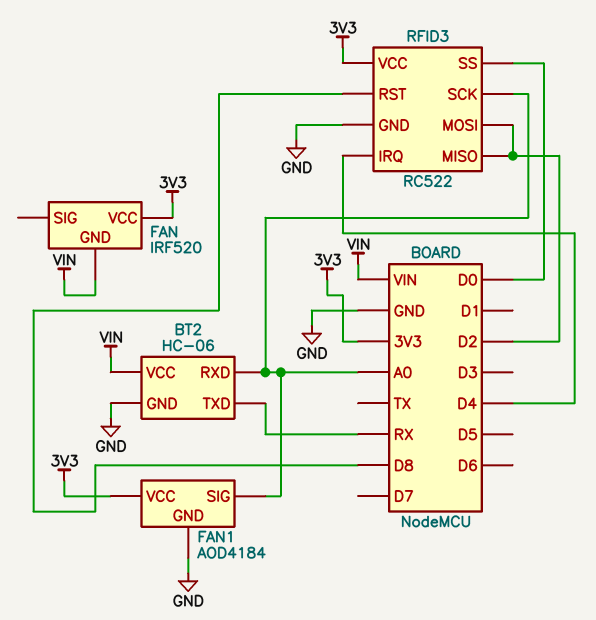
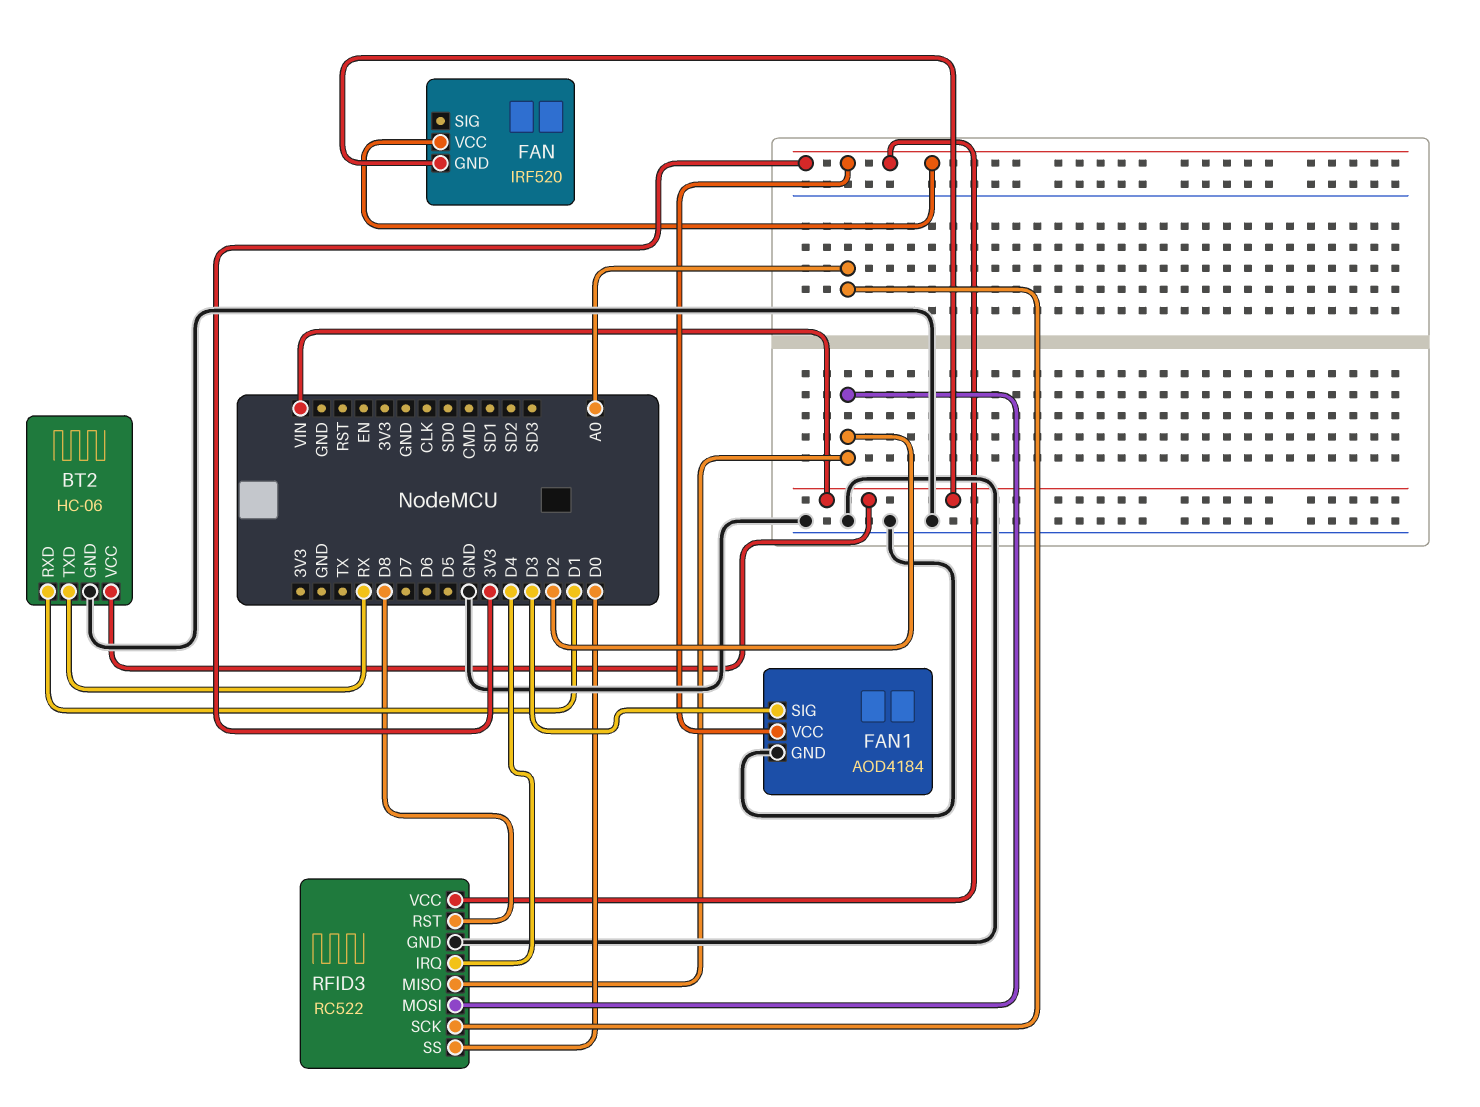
BT2 pin RXD: A0 -> D1
FAN1 pin SIG: A0 -> D3

